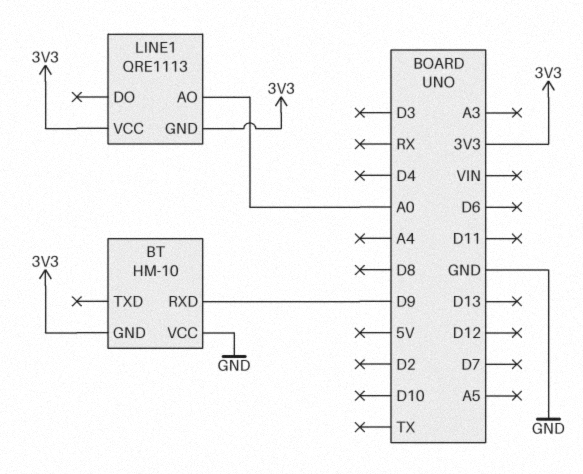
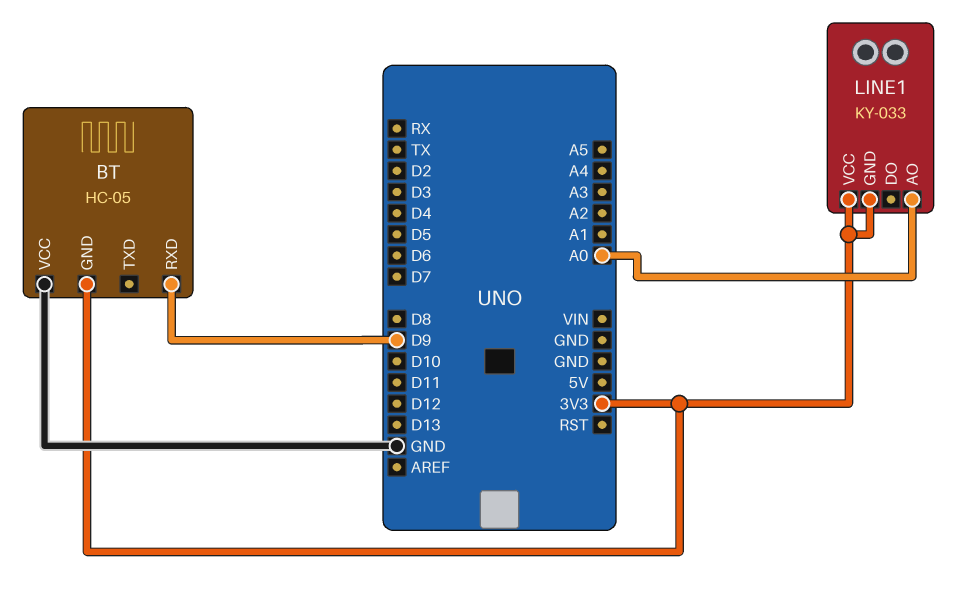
BT: HM-10 -> HC-05
LINE1: QRE1113 -> KY-033

